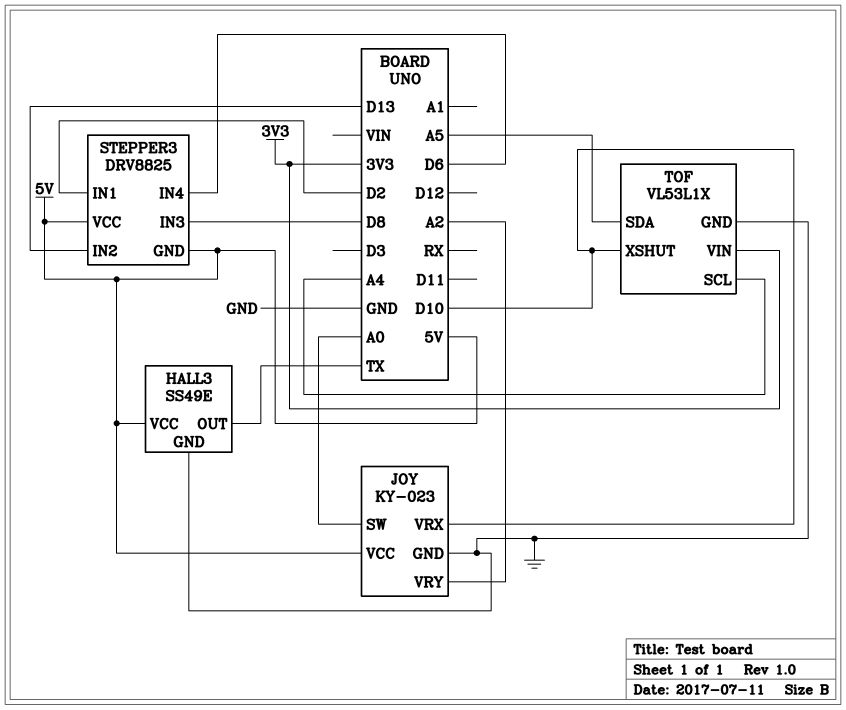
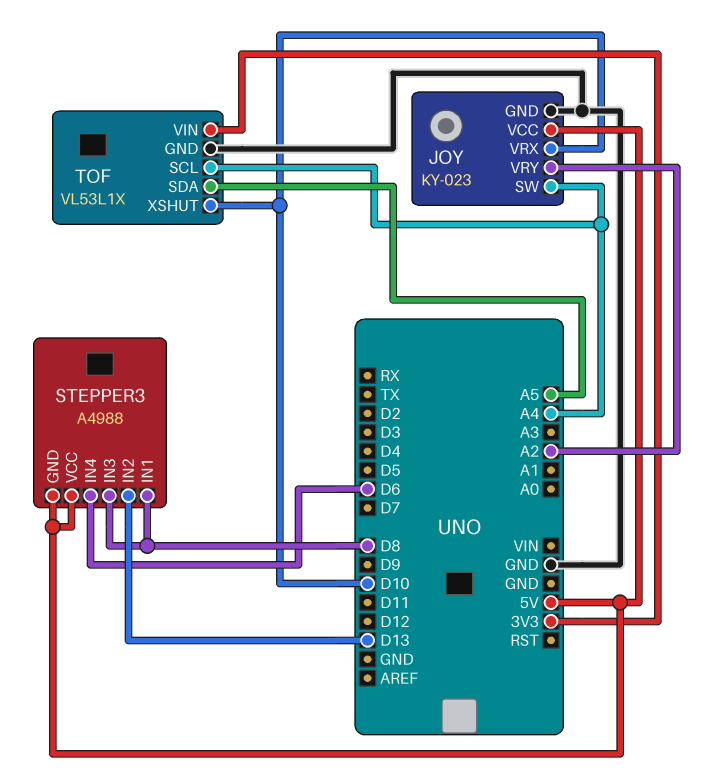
HALL3: SS49E -> none
HALL3 pin GND: GND -> none
HALL3 pin OUT: TX -> none
HALL3 pin VCC: 5V -> none
JOY pin SW: A0 -> A4
STEPPER3: DRV8825 -> A4988
STEPPER3 pin IN1: D2 -> D8

